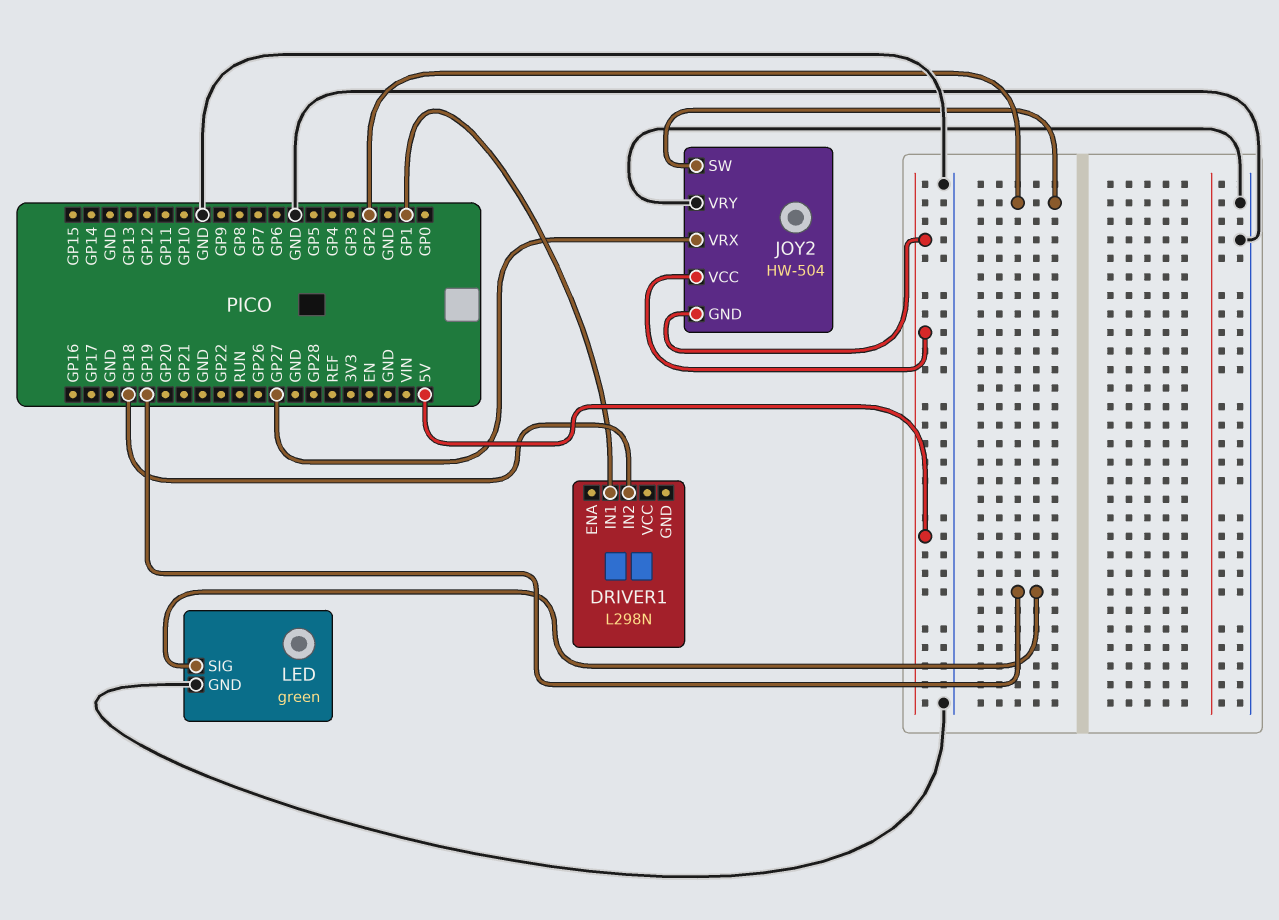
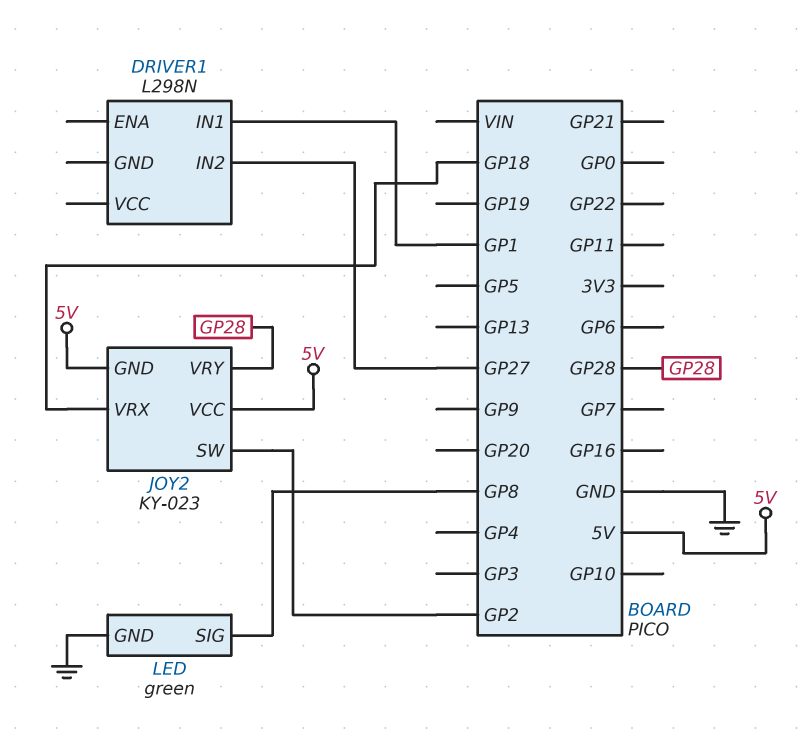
DRIVER1 pin IN2: GP18 -> GP27
JOY2: HW-504 -> KY-023
JOY2 pin VRX: GP27 -> GP18
JOY2 pin VRY: GND -> GP28
LED pin SIG: GP19 -> GP8

